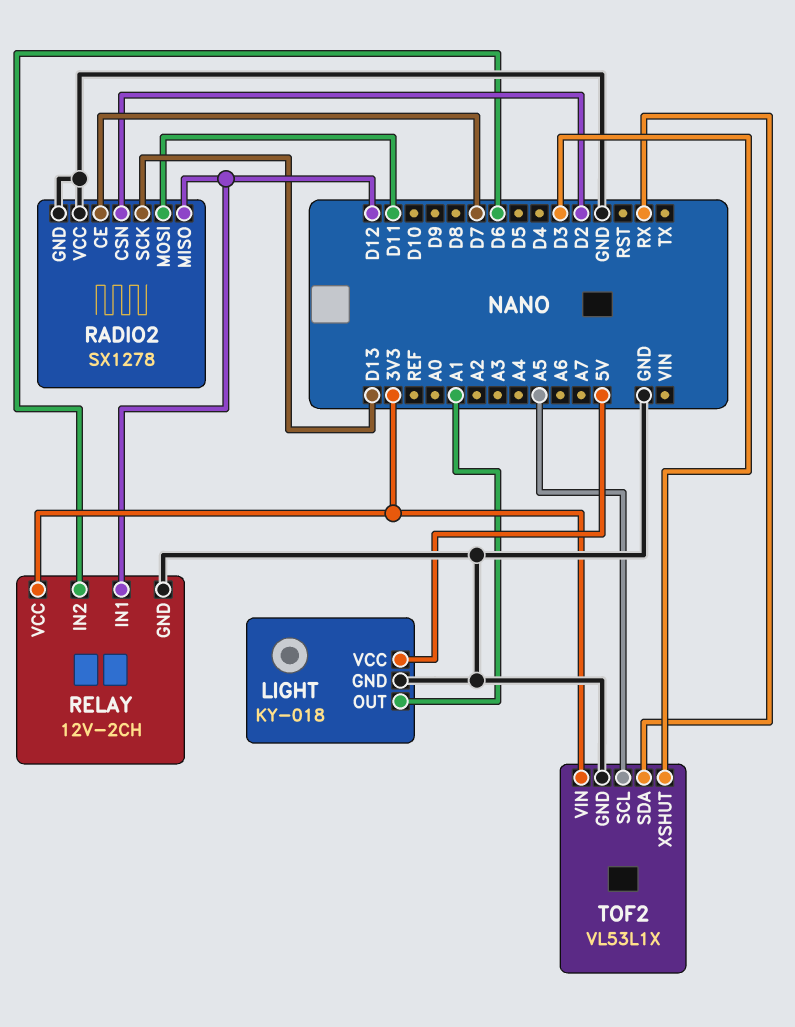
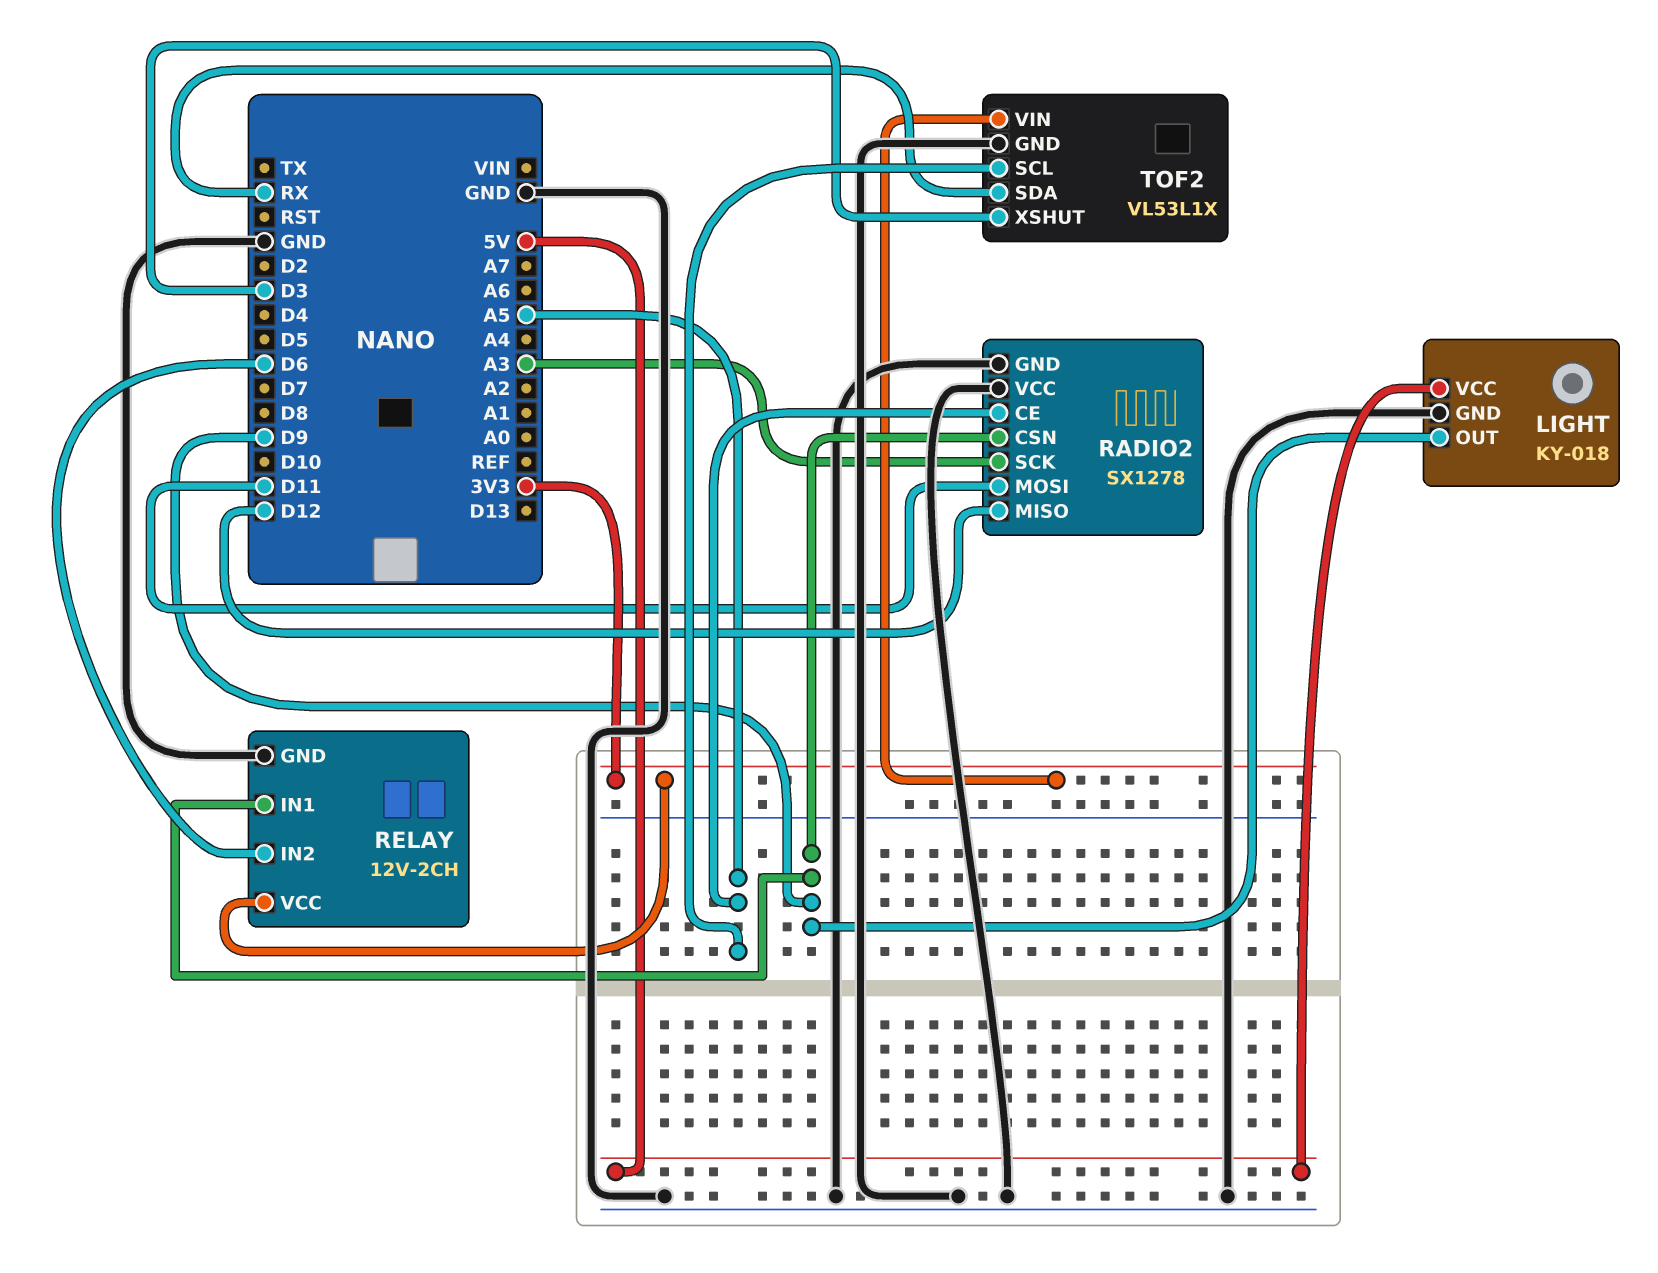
LIGHT pin OUT: A1 -> D9
RADIO2 pin CE: D7 -> A5
RADIO2 pin CSN: D2 -> D9
RADIO2 pin SCK: D13 -> A3
RELAY pin IN1: D12 -> D9

